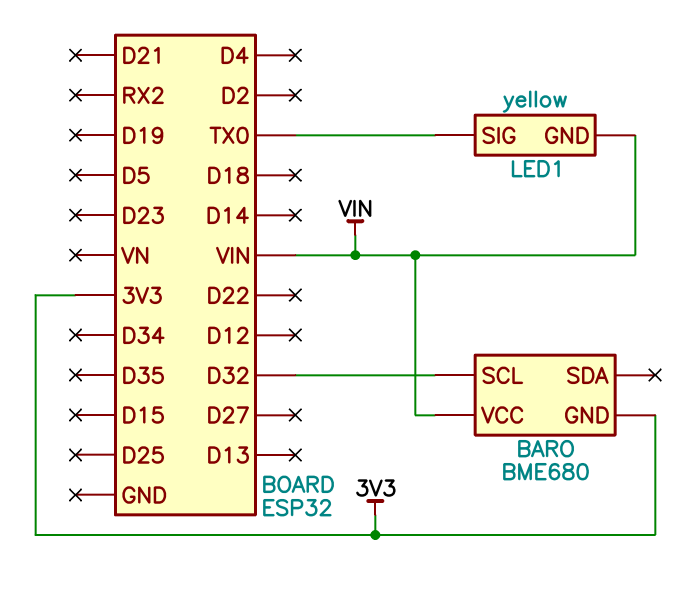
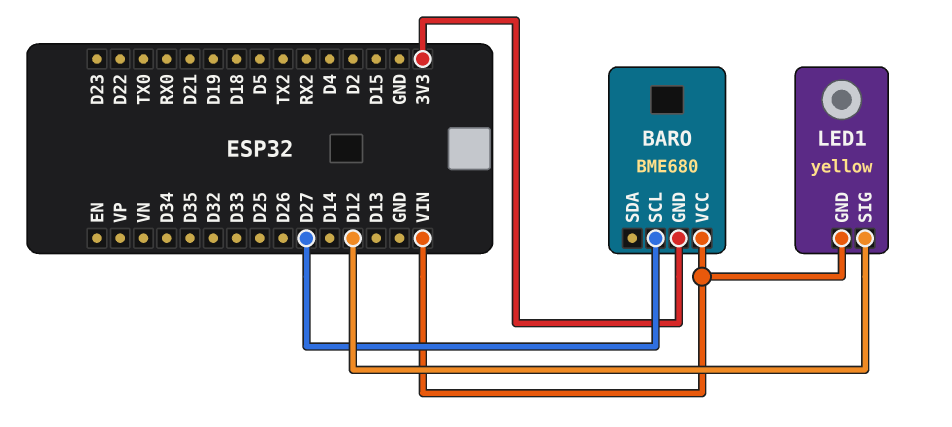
BARO pin SCL: D32 -> D27
LED1 pin SIG: TX0 -> D12

